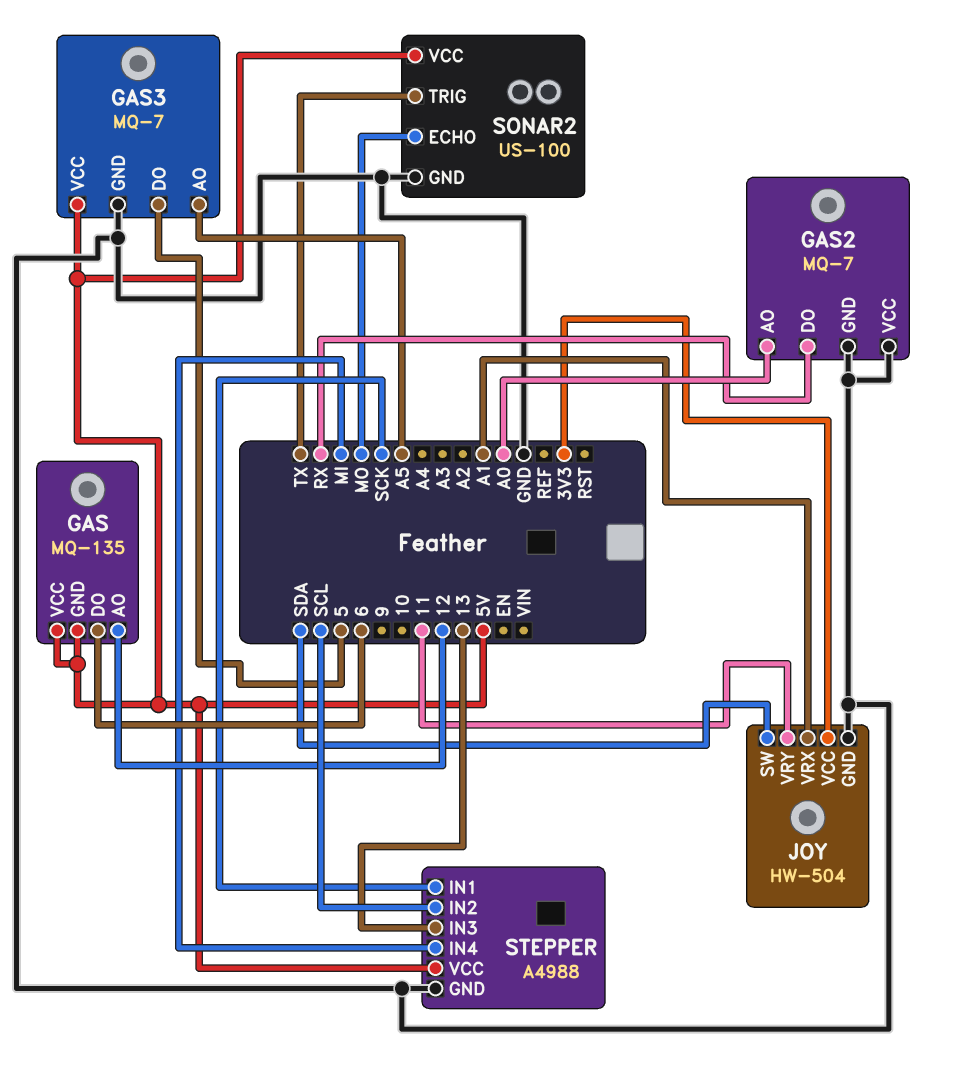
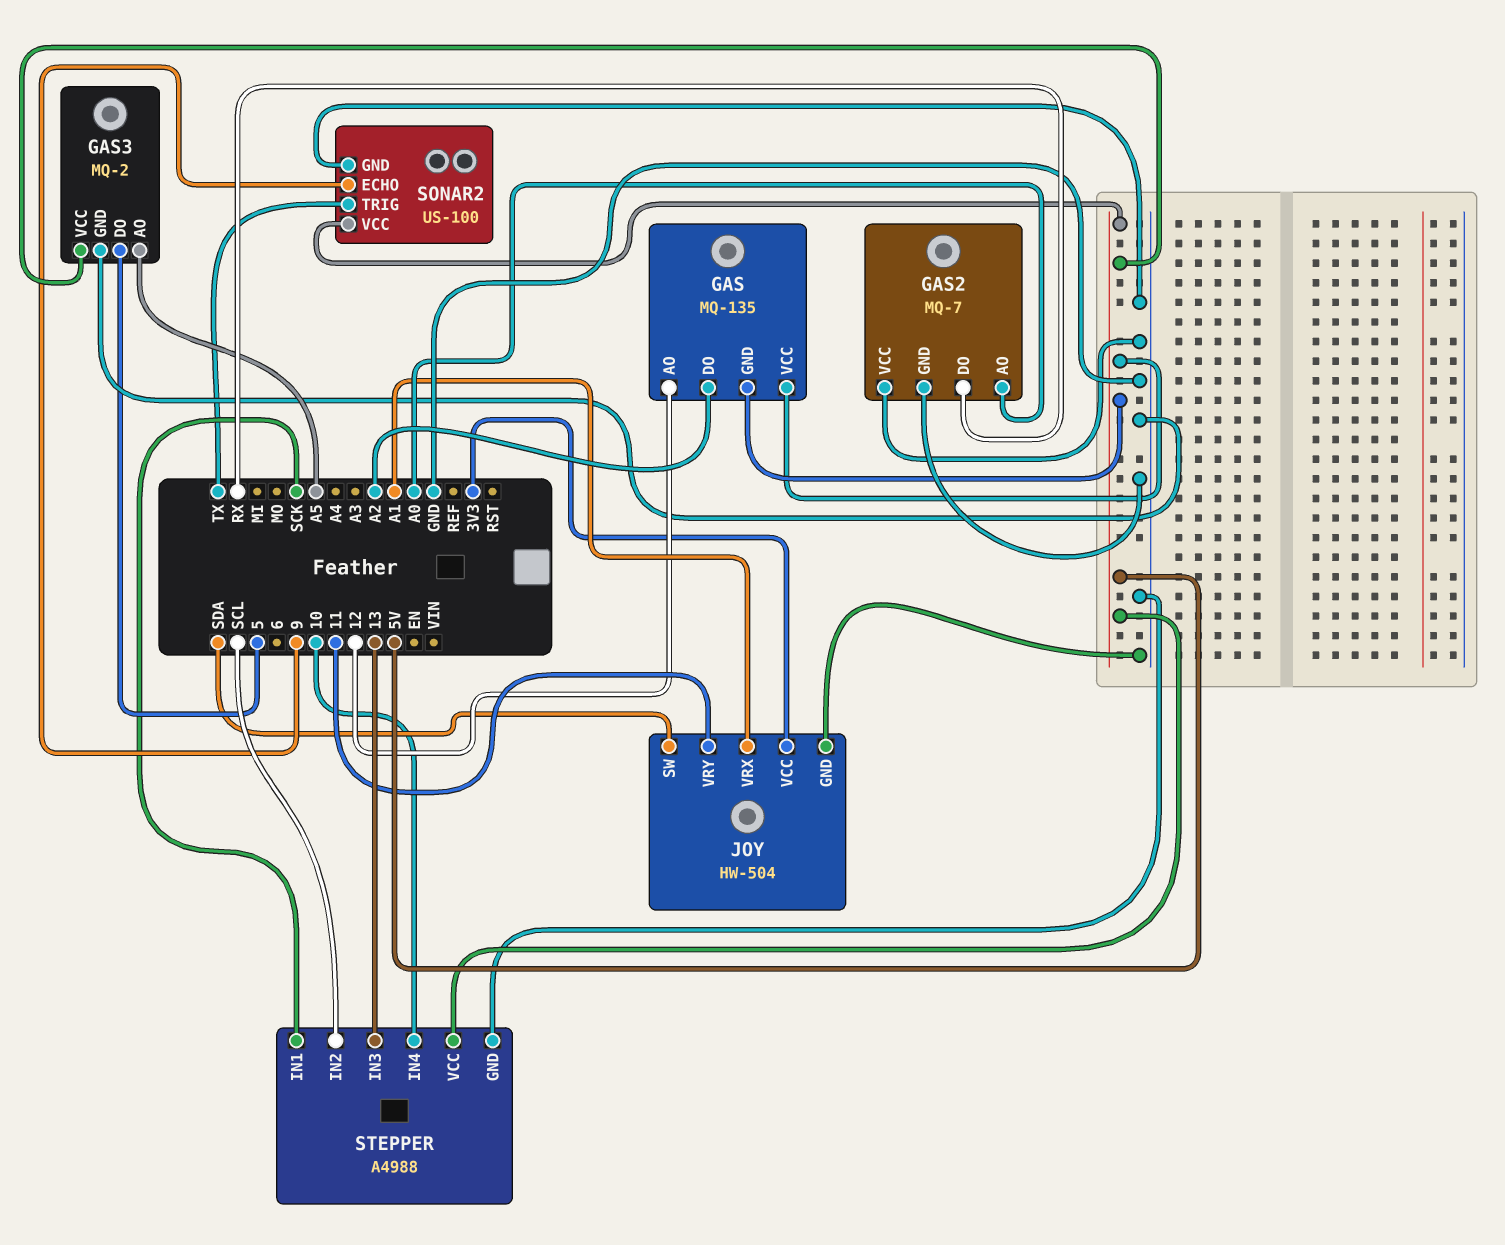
GAS pin DO: 6 -> A2
GAS3: MQ-7 -> MQ-2
SONAR2 pin ECHO: MO -> 9
STEPPER pin IN4: MI -> 10

